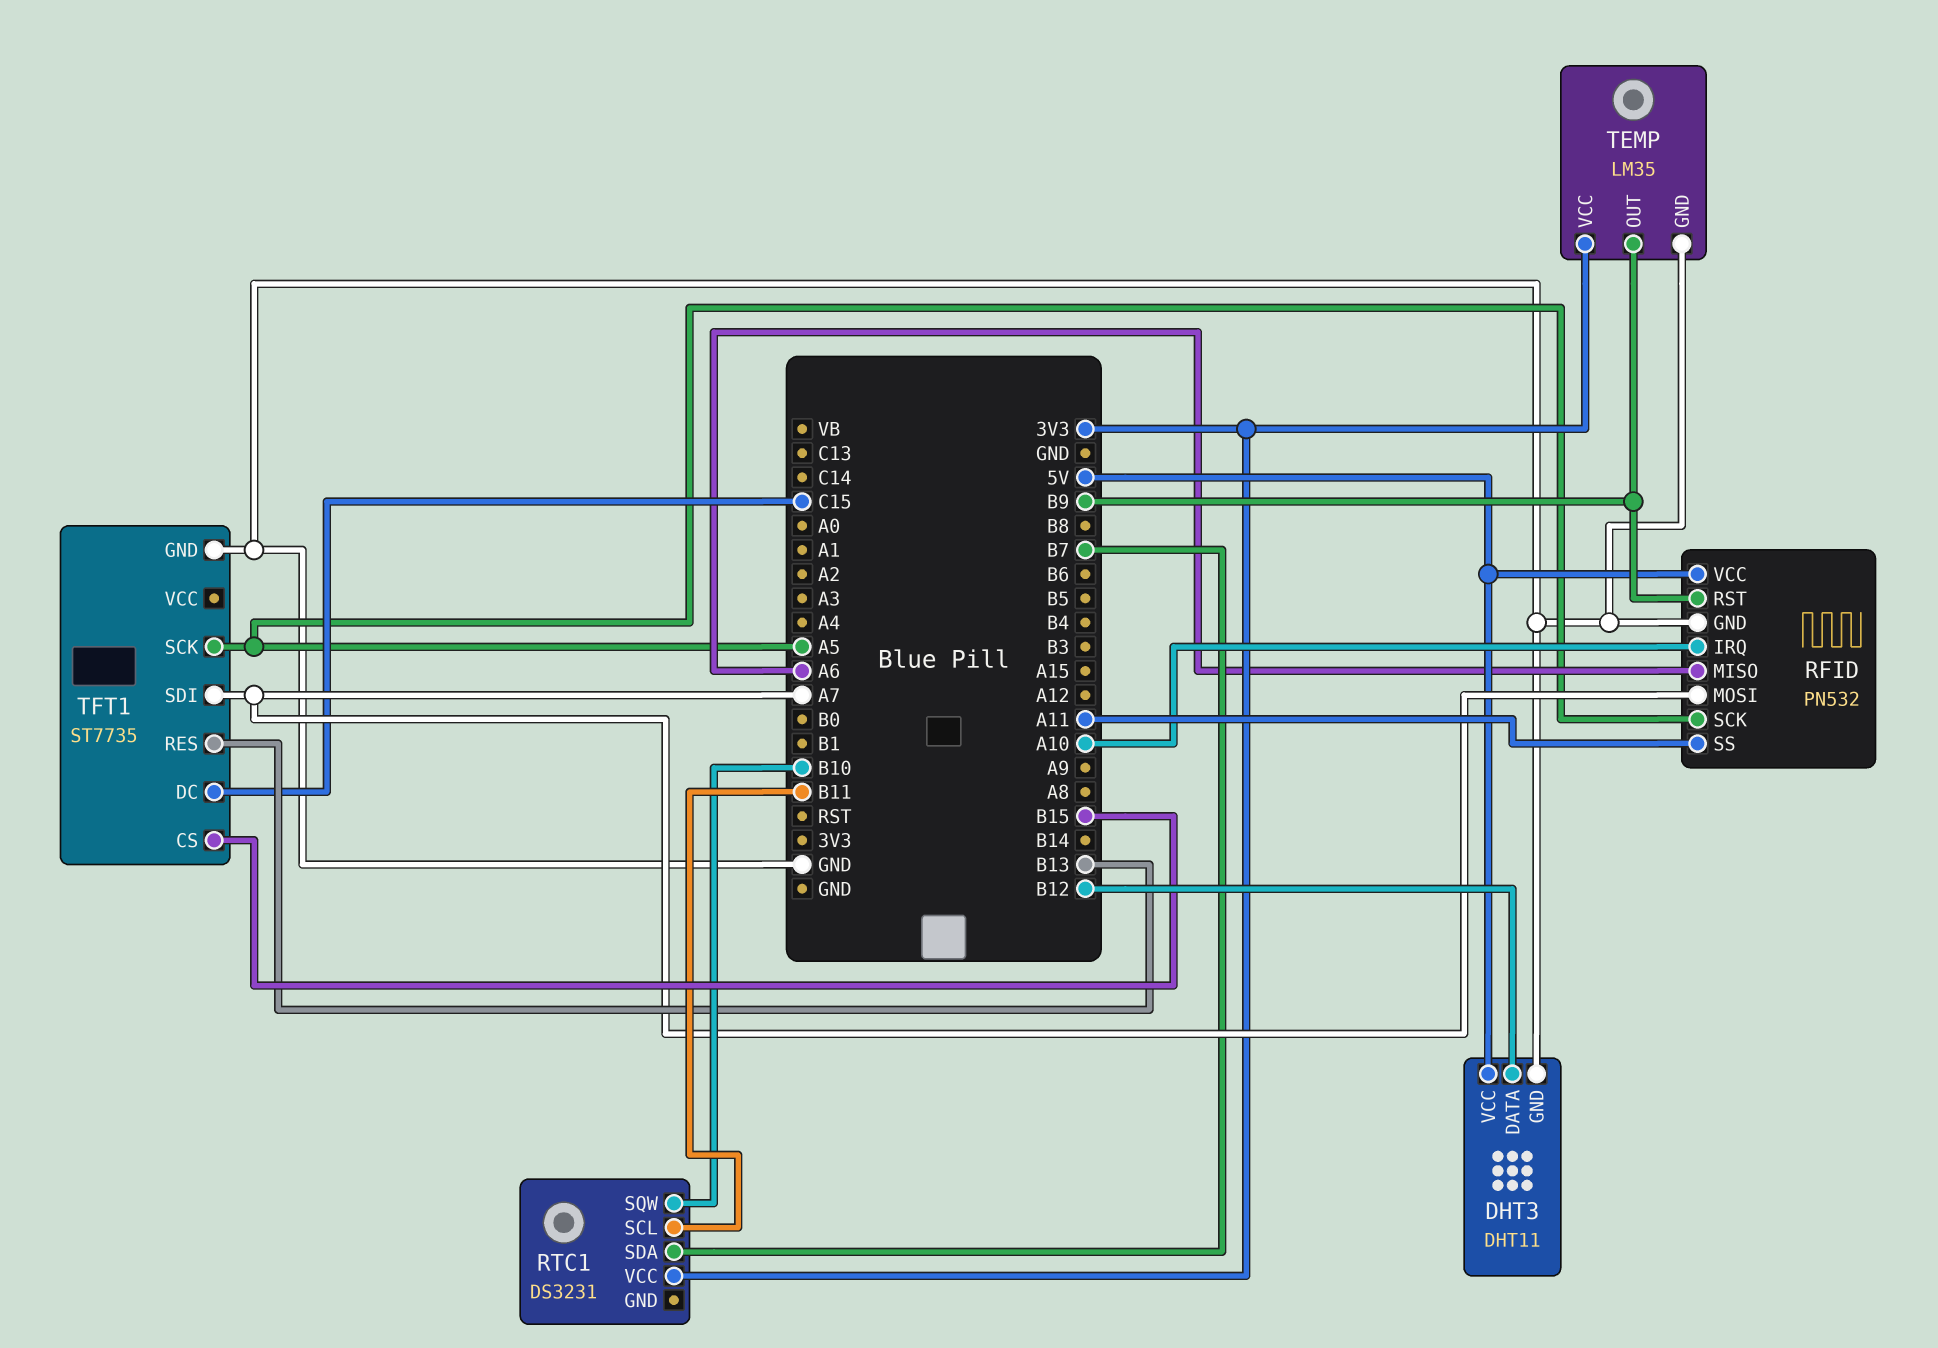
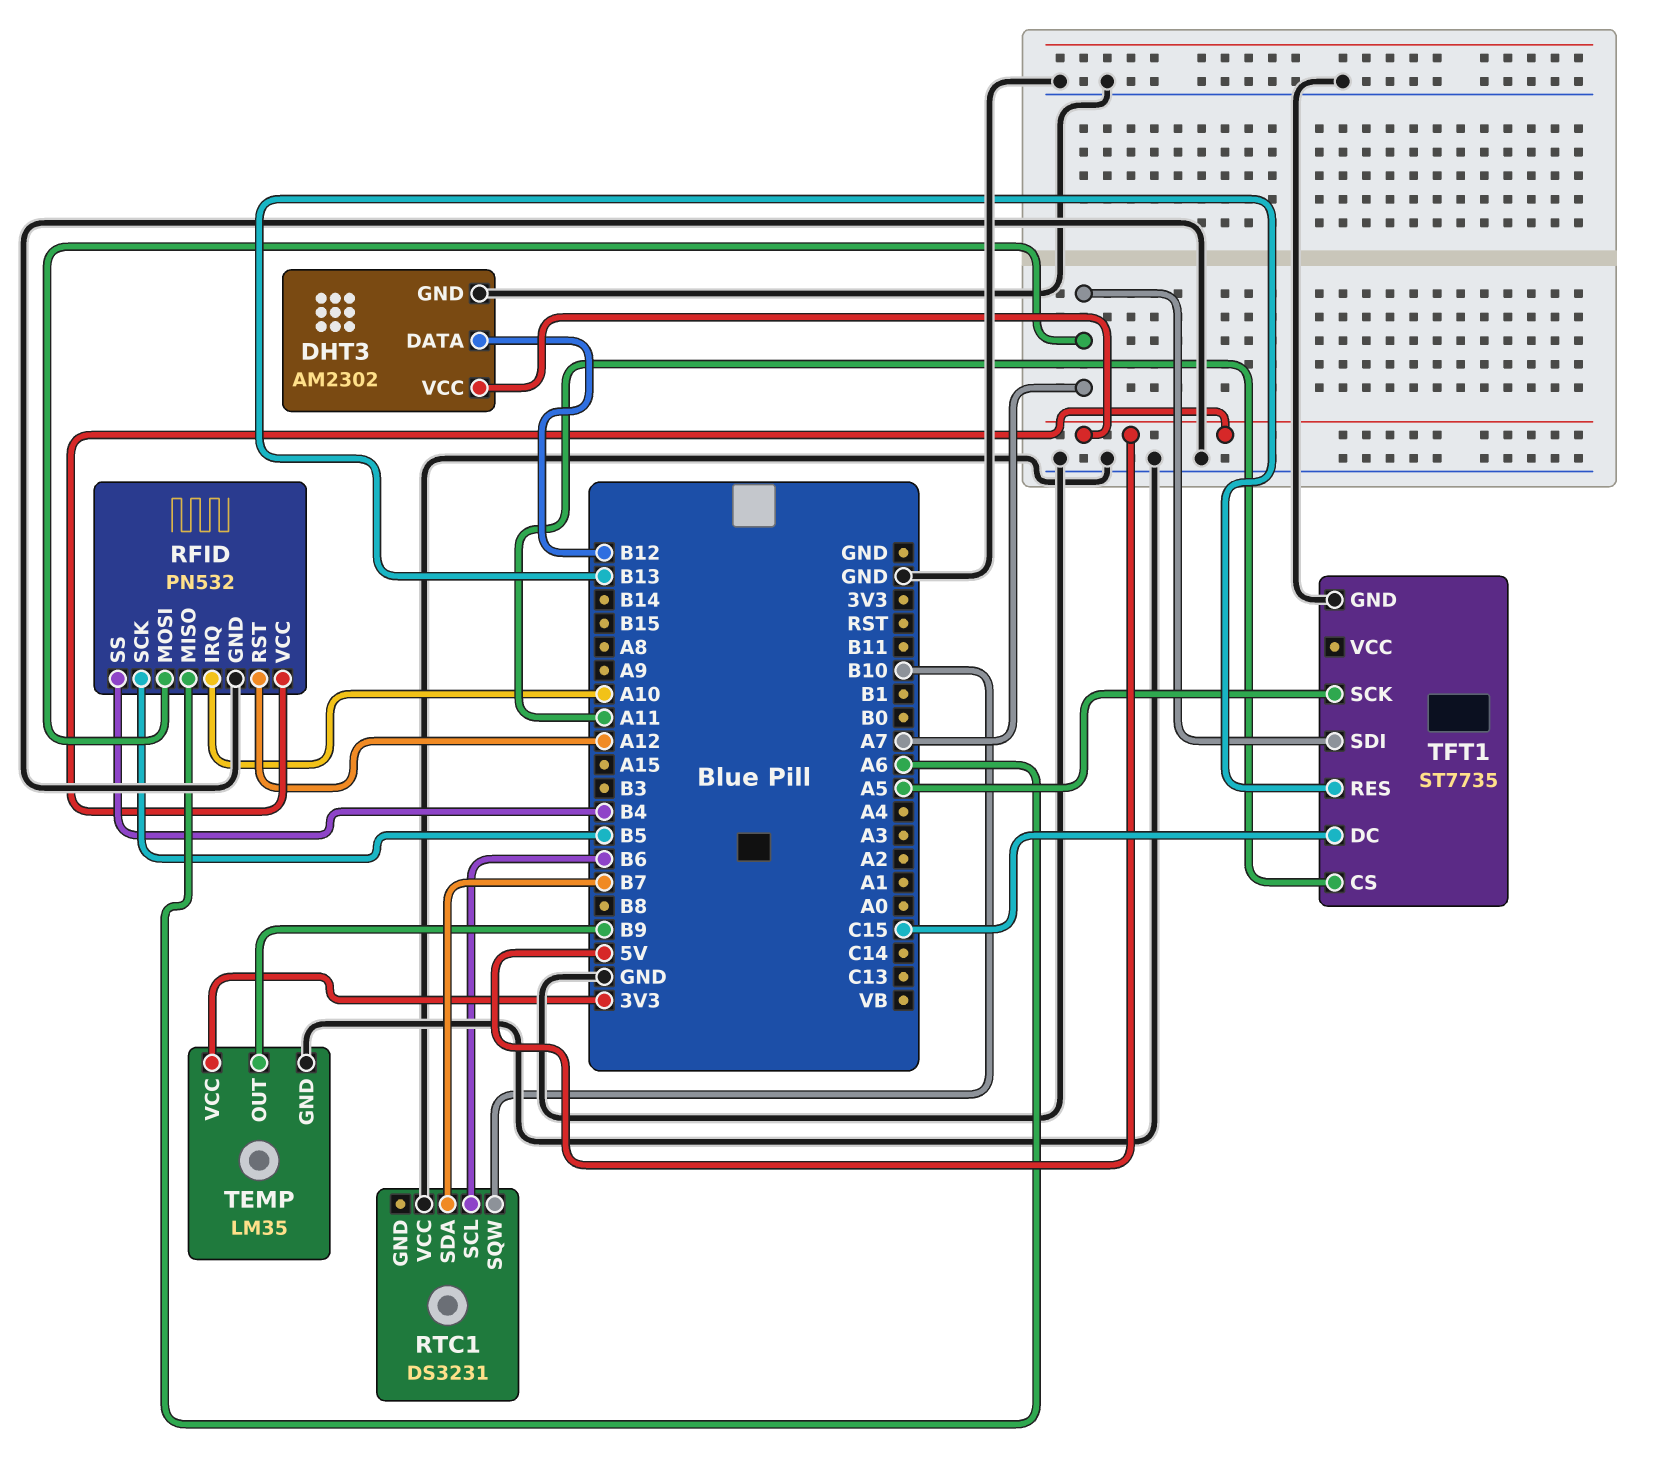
DHT3: DHT11 -> AM2302
RFID pin RST: B9 -> A12
RFID pin SCK: A5 -> B5
RFID pin SS: A11 -> B4
RTC1 pin SCL: B11 -> B6
RTC1 pin VCC: 3V3 -> GND
TFT1 pin CS: B15 -> A11

